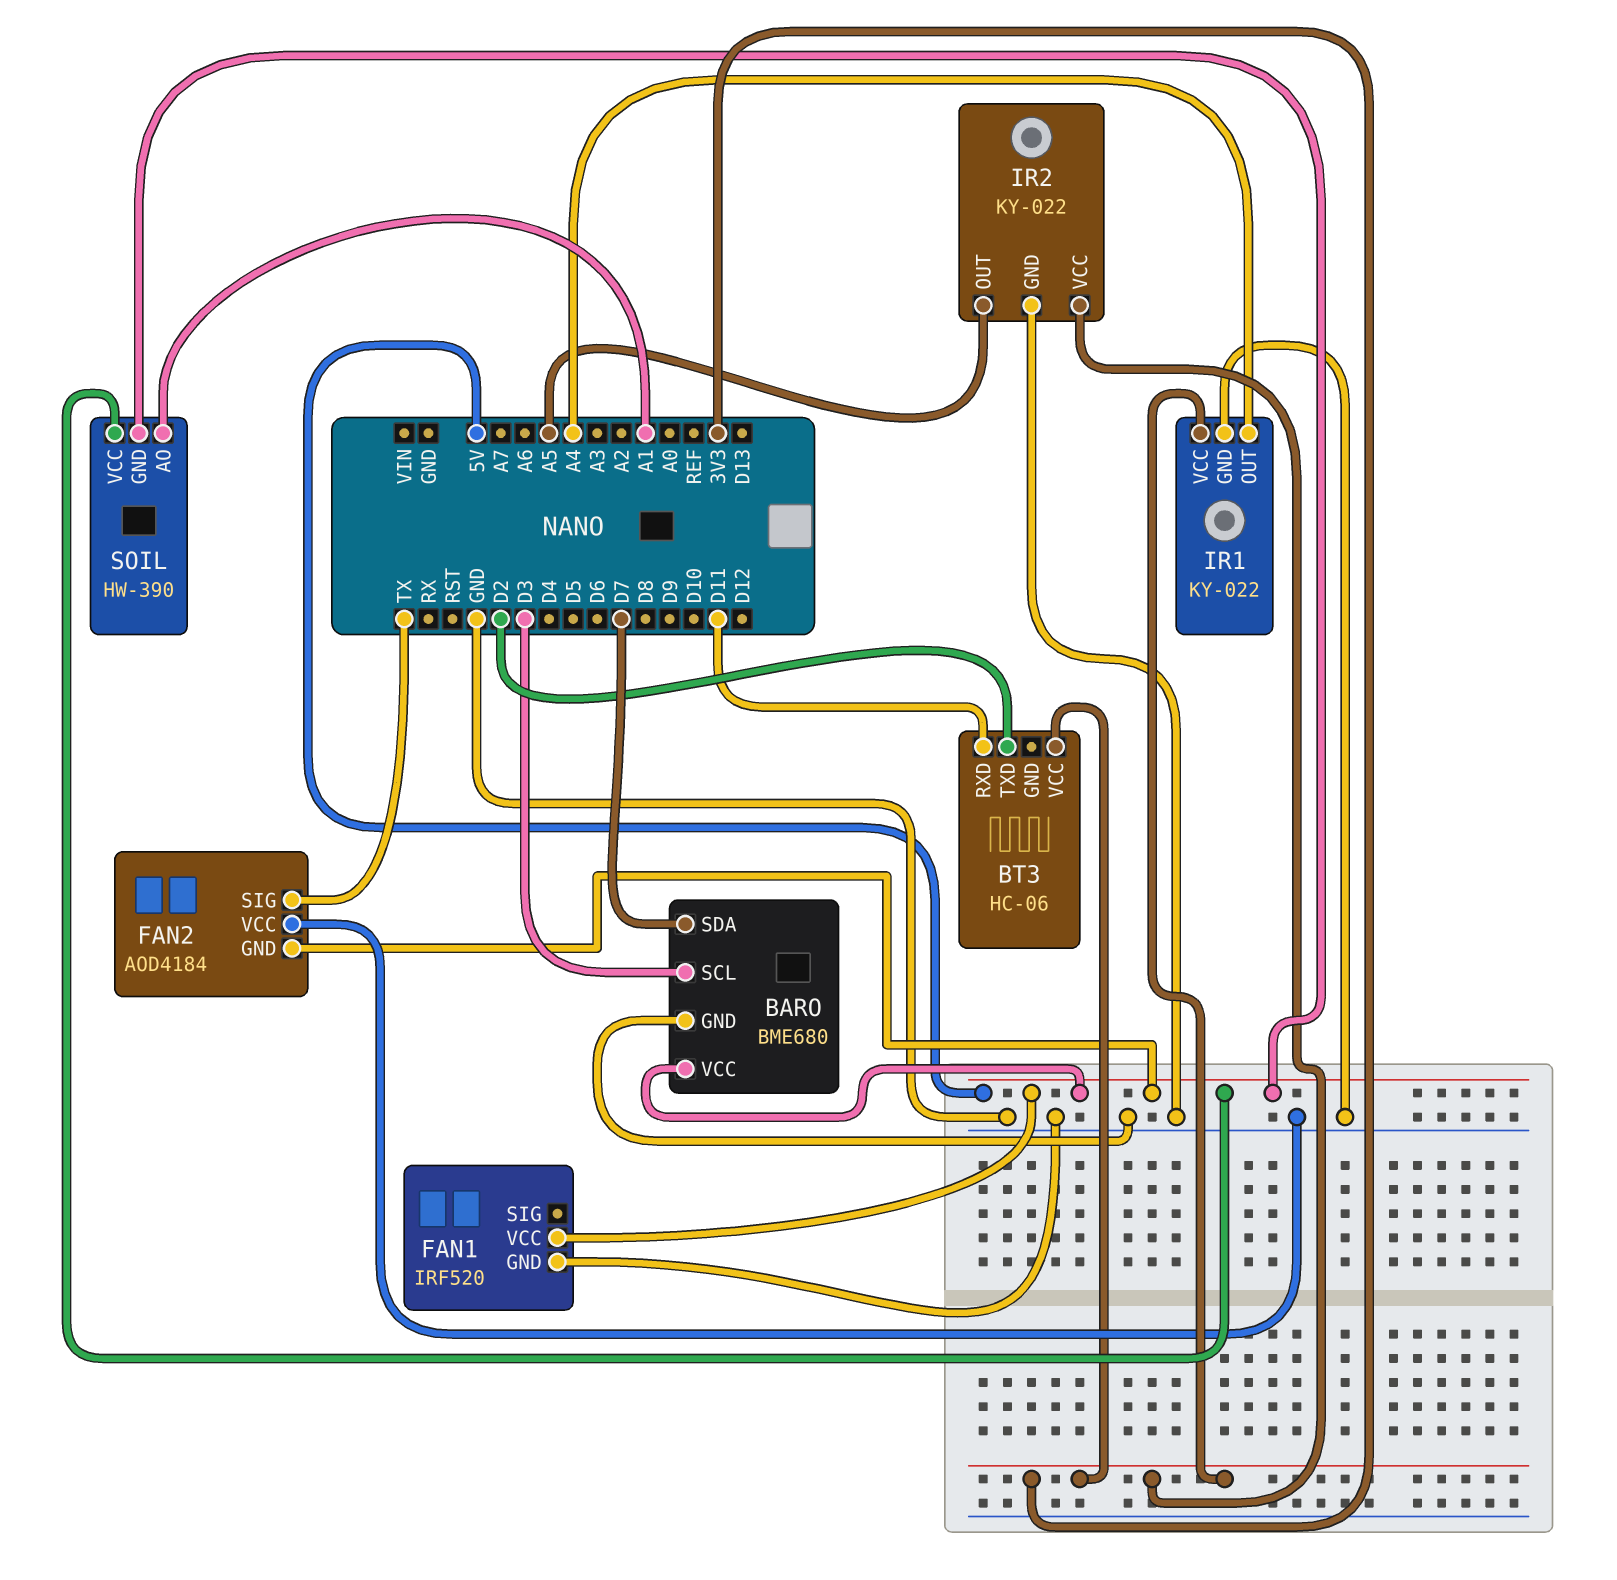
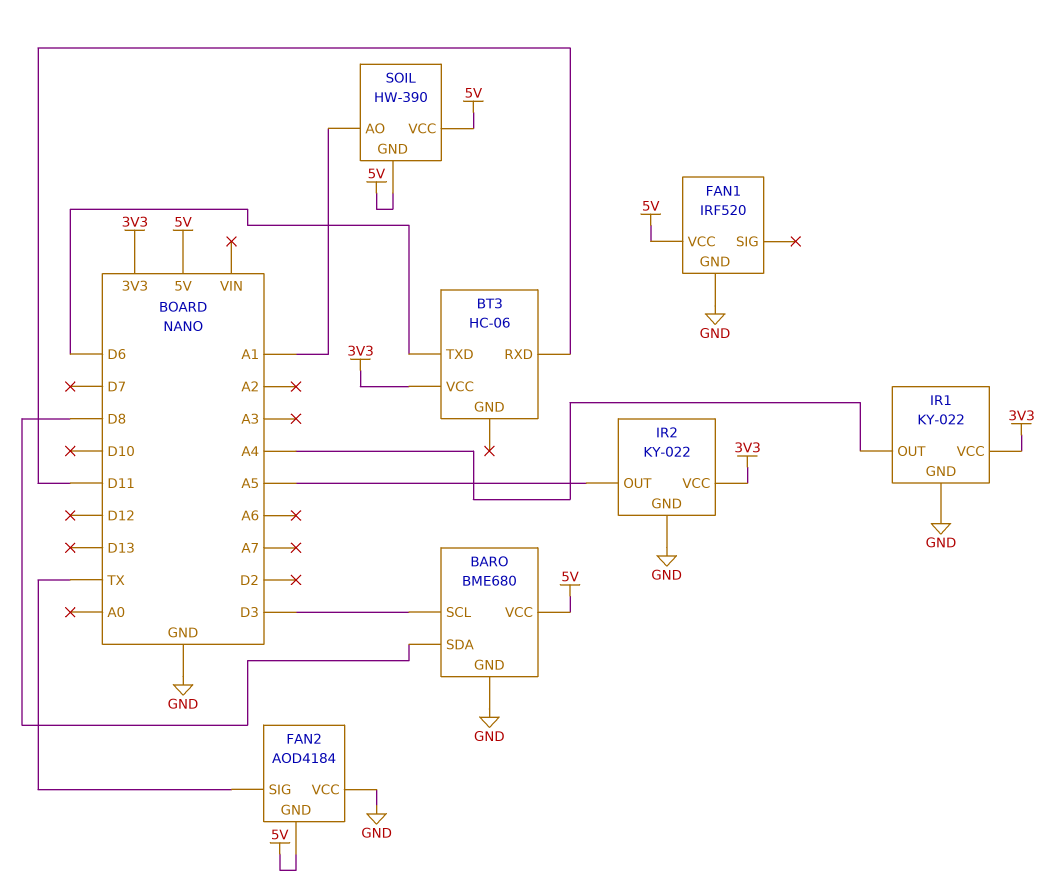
BARO pin SDA: D7 -> D8
BT3 pin TXD: D2 -> D6

